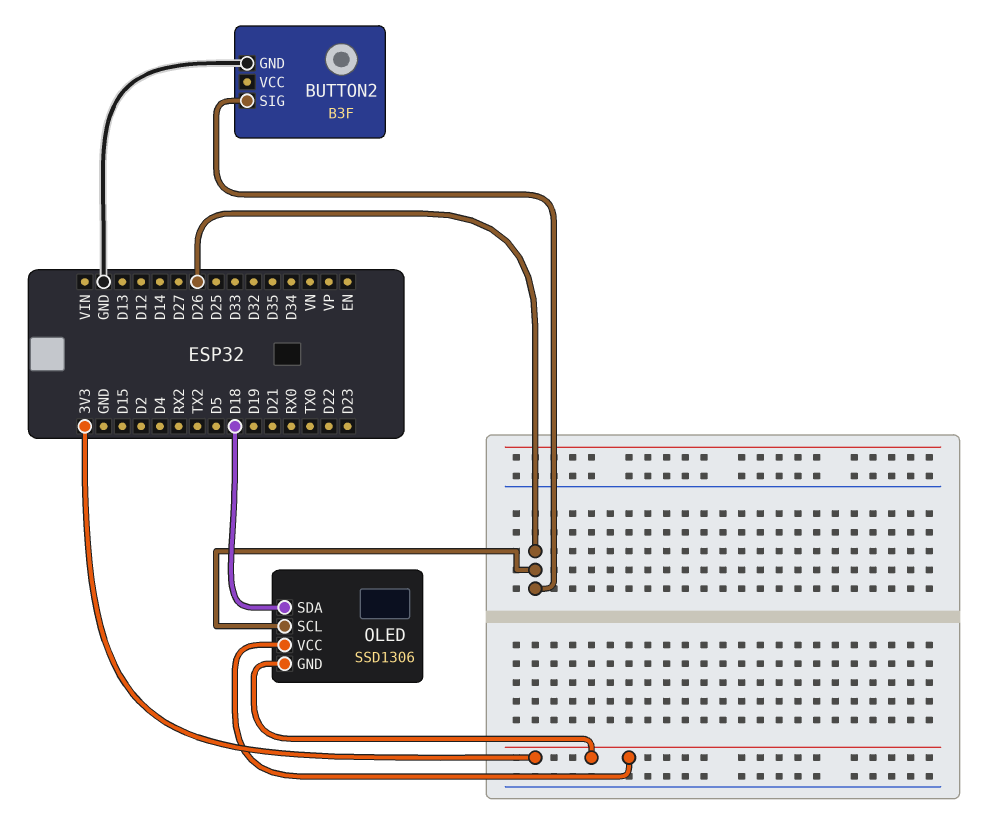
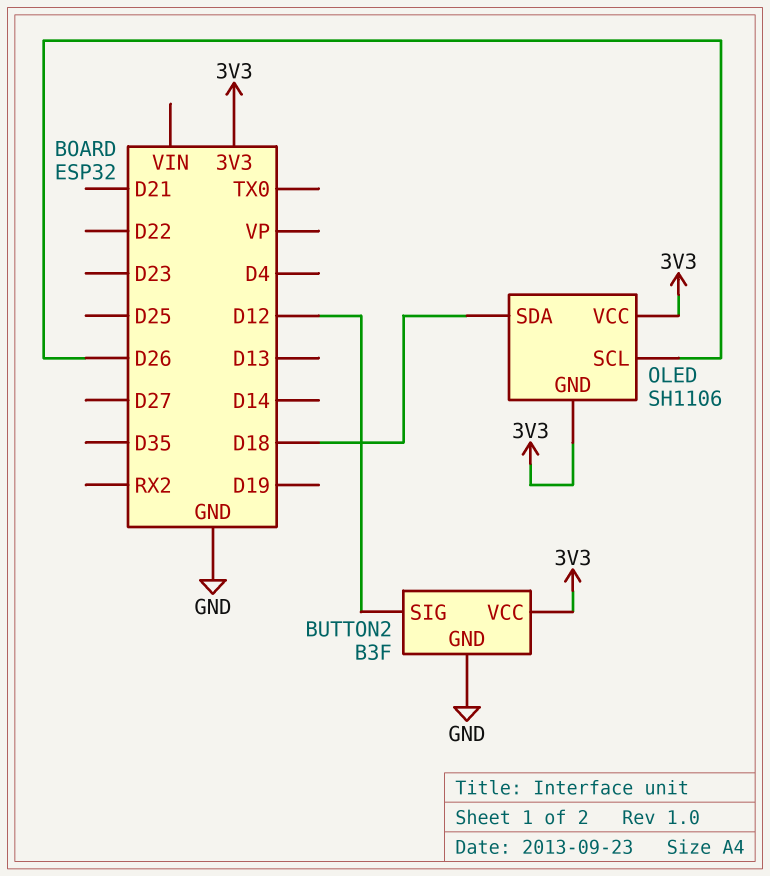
BUTTON2 pin SIG: D26 -> D12
BUTTON2 pin VCC: none -> 3V3
OLED: SSD1306 -> SH1106

